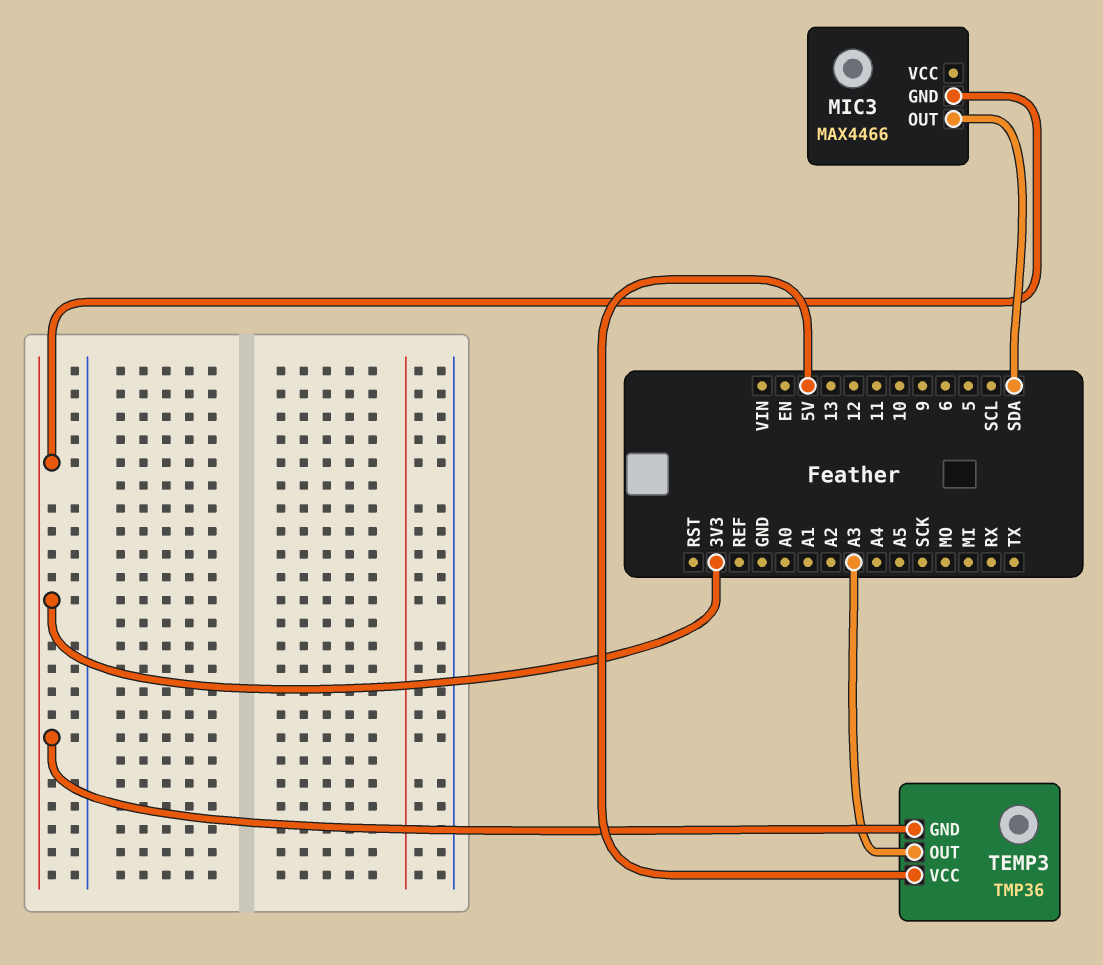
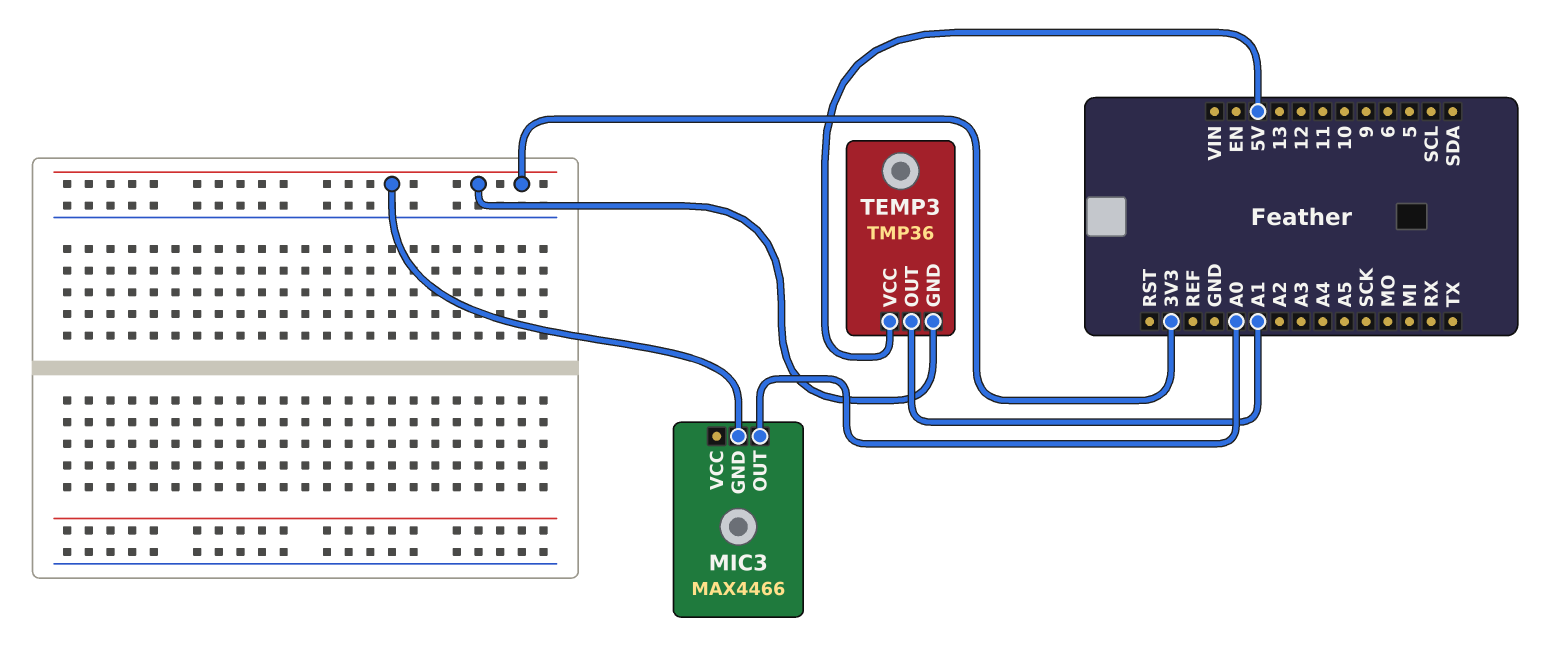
MIC3 pin OUT: SDA -> A0
TEMP3 pin OUT: A3 -> A1

